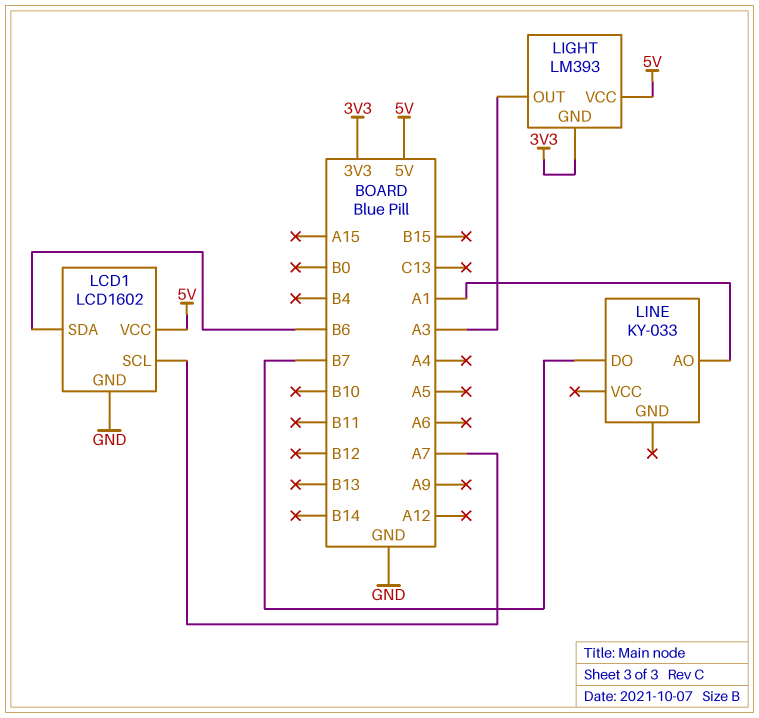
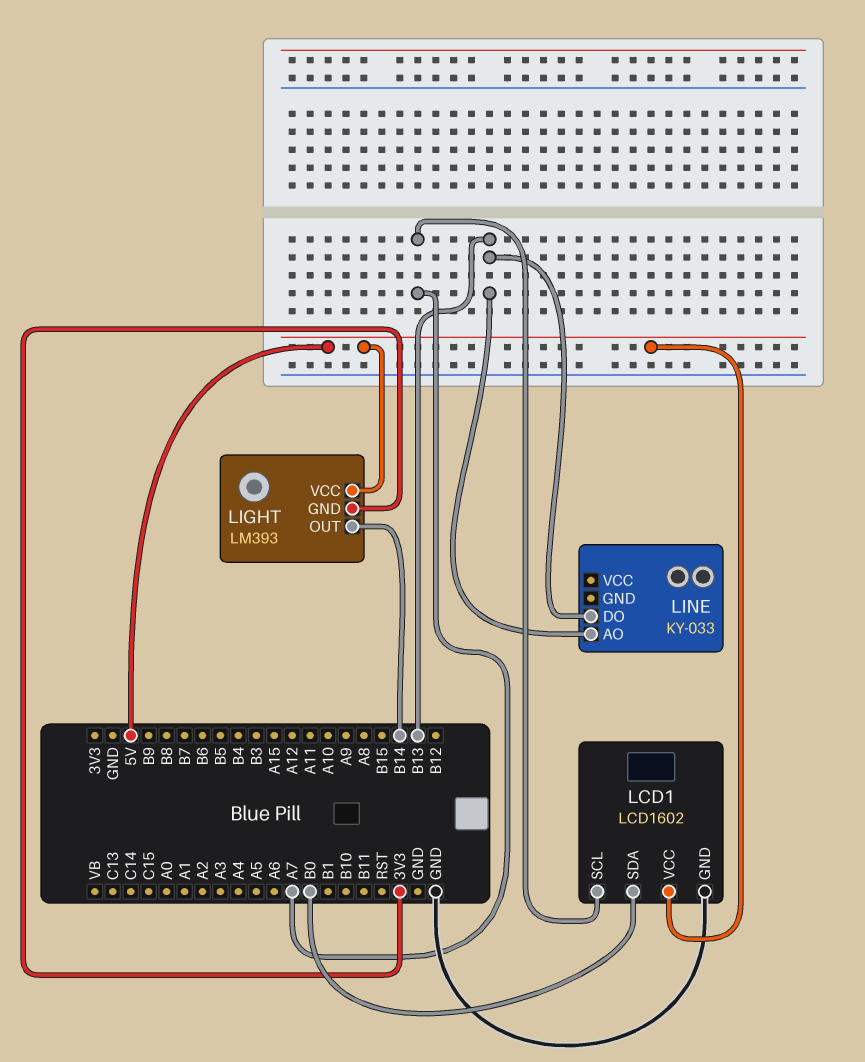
LCD1 pin SDA: B6 -> B0
LIGHT pin OUT: A3 -> B14
LINE pin AO: A1 -> B13
LINE pin DO: B7 -> B13

